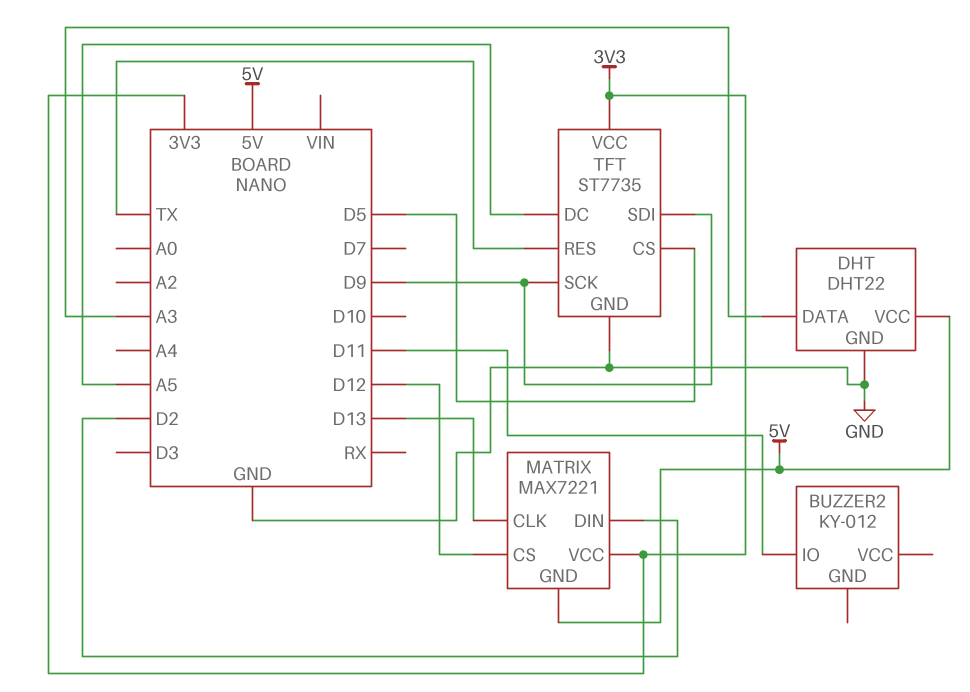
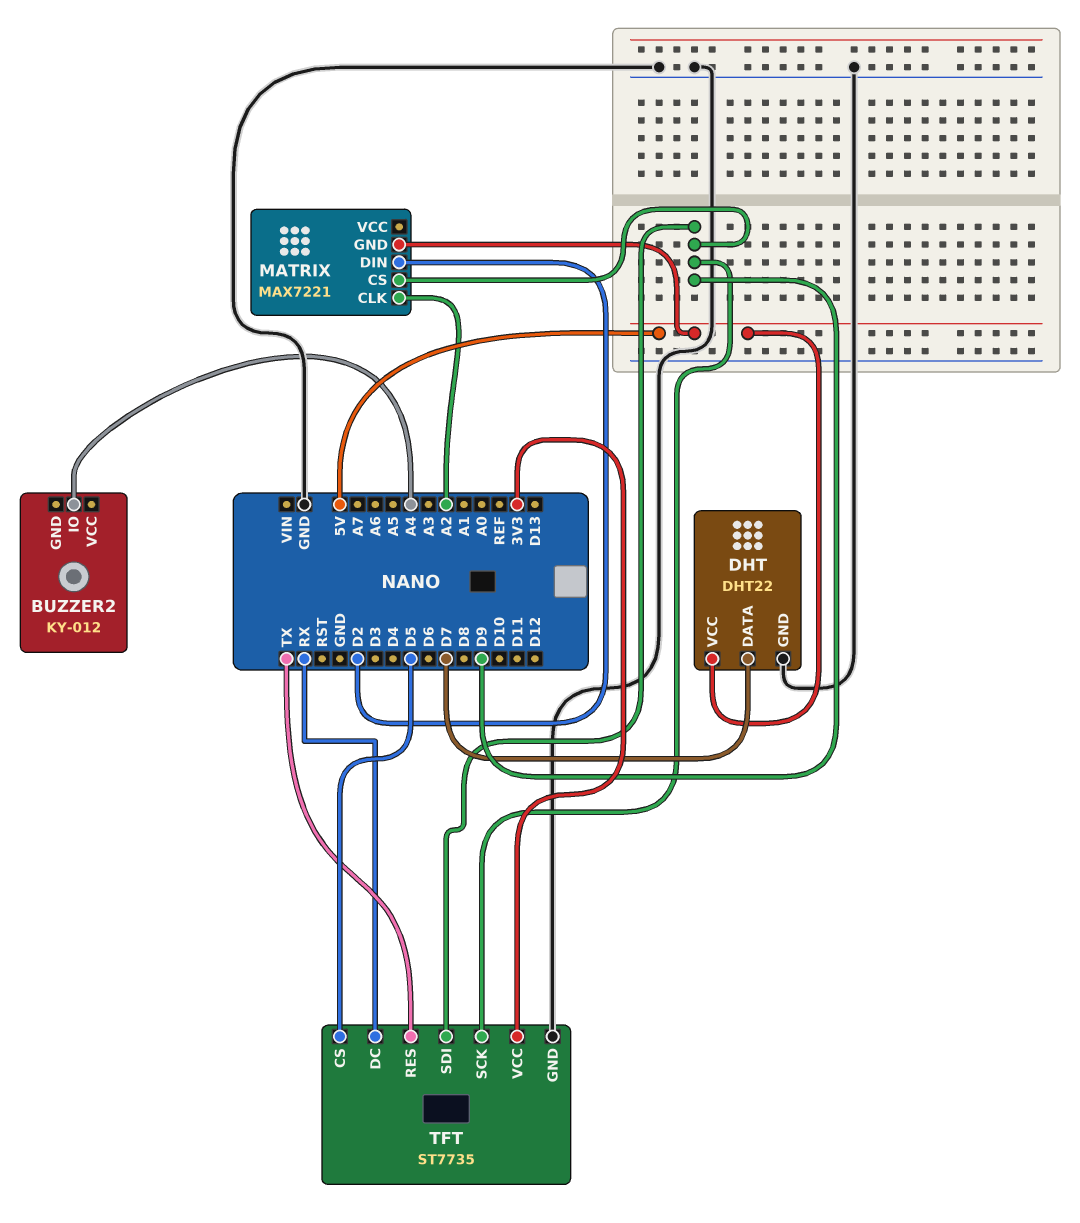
BUZZER2 pin IO: D11 -> A4
DHT pin DATA: A3 -> D7
MATRIX pin CLK: D13 -> A2
MATRIX pin CS: D12 -> D9
MATRIX pin VCC: 3V3 -> none
TFT pin DC: A5 -> RX

